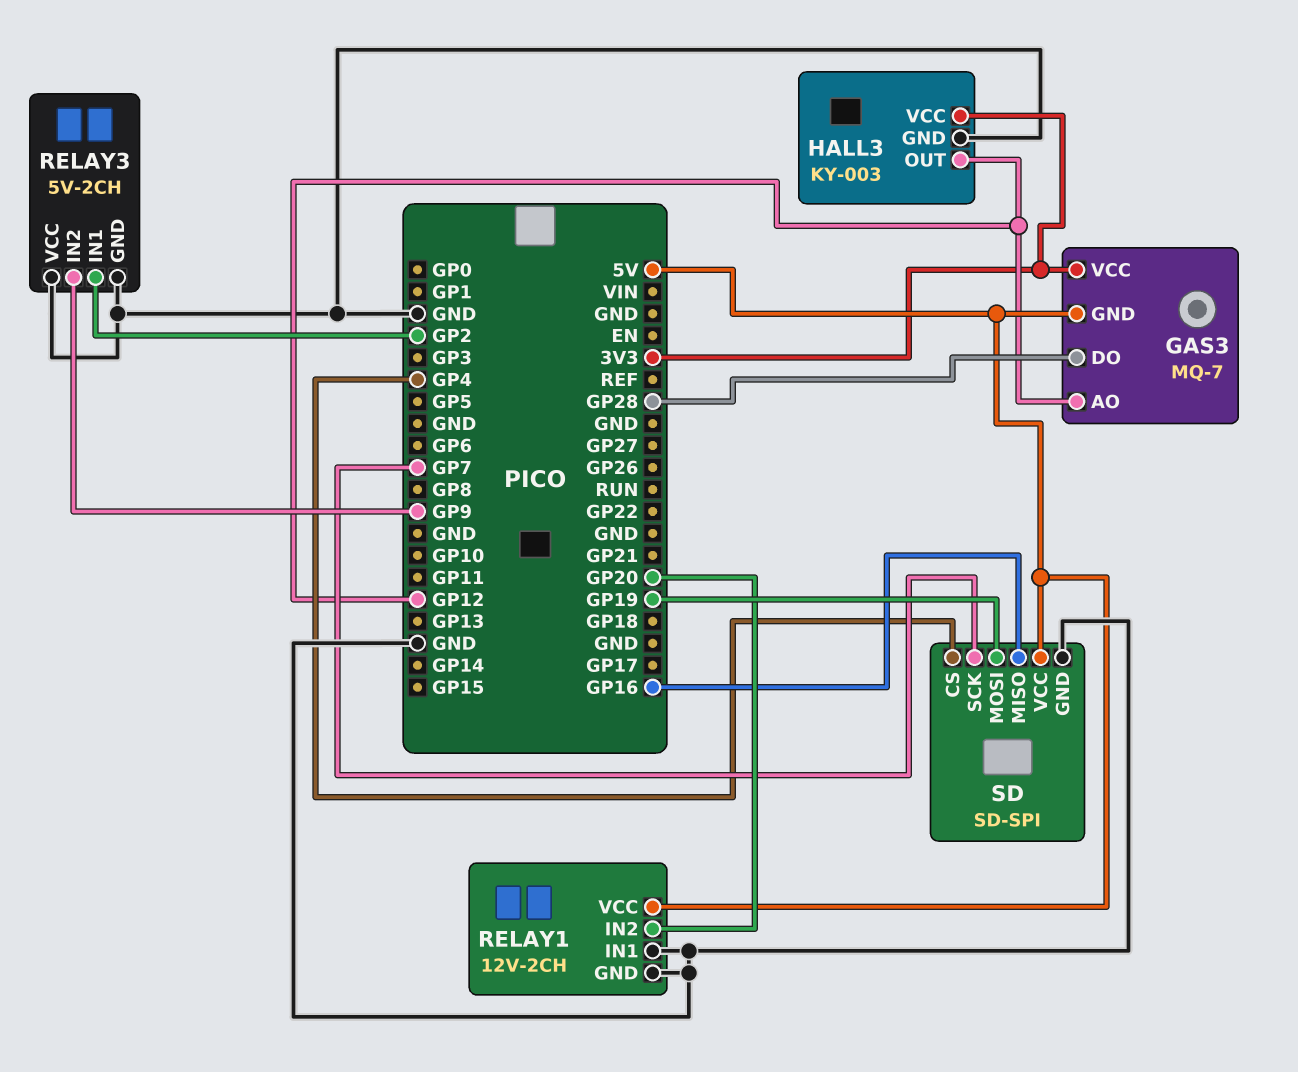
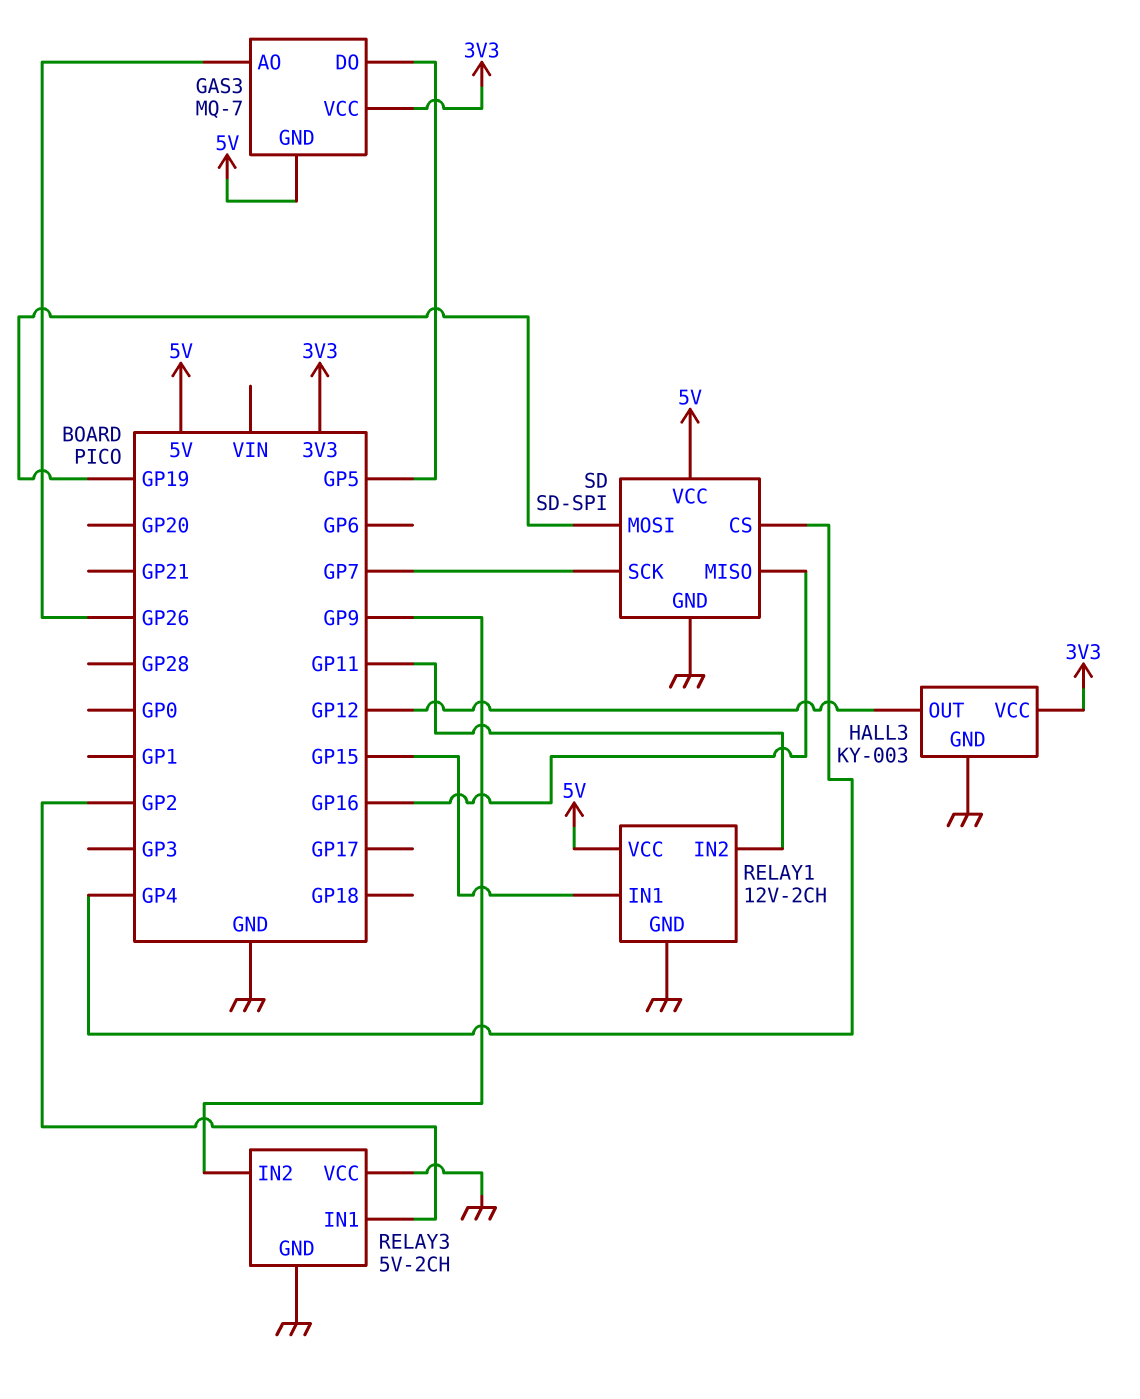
GAS3 pin AO: GP12 -> GP26
GAS3 pin DO: GP28 -> GP5
RELAY1 pin IN1: GND -> GP15
RELAY1 pin IN2: GP20 -> GP11

